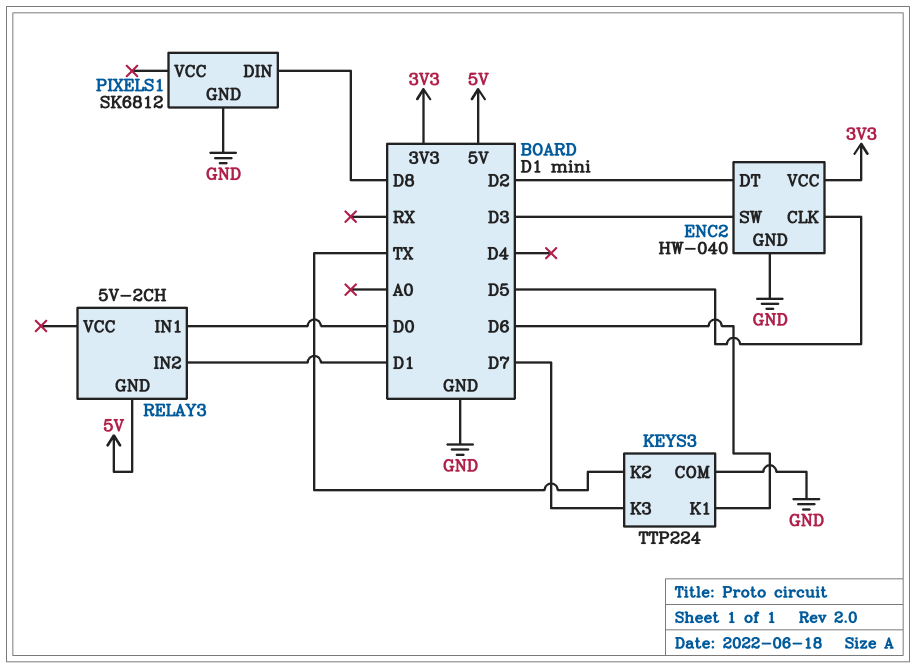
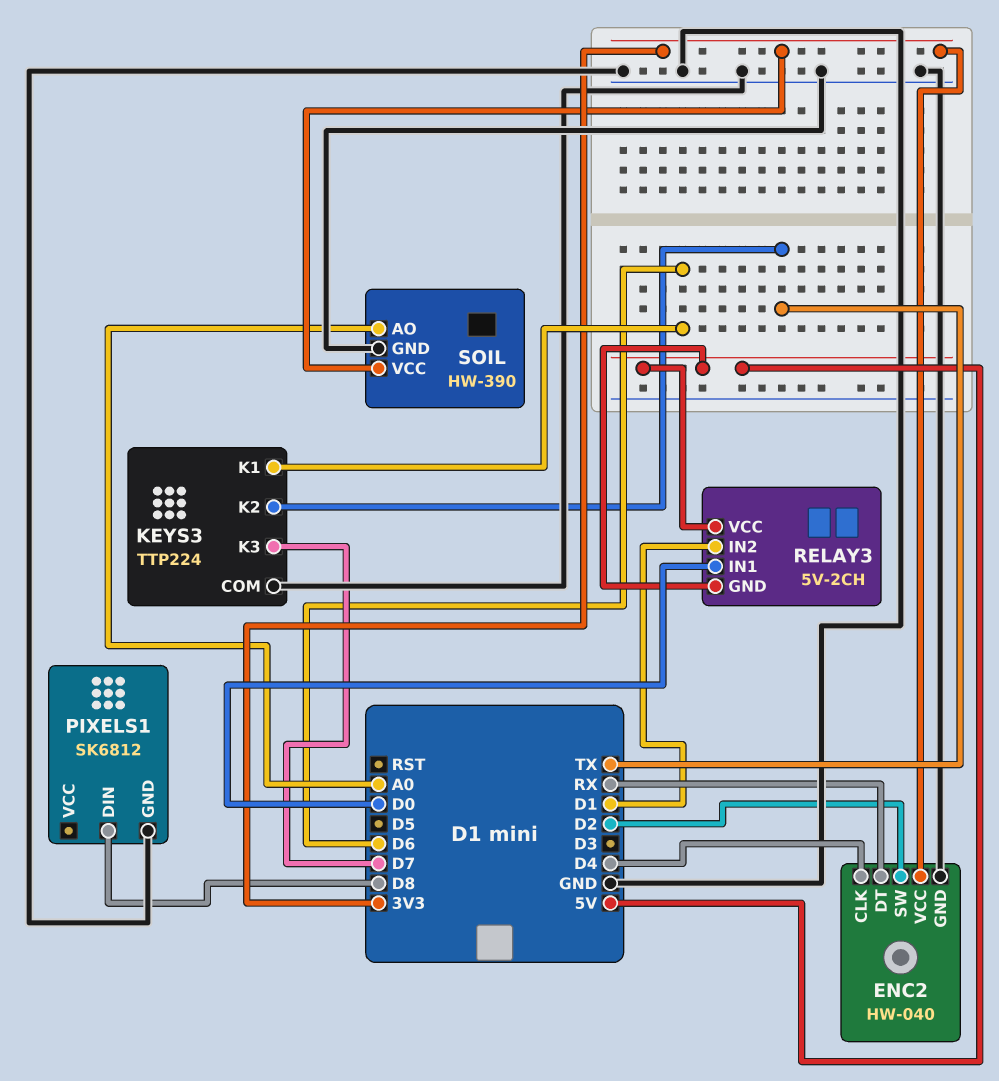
ENC2 pin CLK: D5 -> D4
ENC2 pin DT: D2 -> RX
ENC2 pin SW: D3 -> D2
RELAY3 pin VCC: none -> 5V
SOIL: none -> HW-390
SOIL pin AO: none -> A0
SOIL pin GND: none -> GND
SOIL pin VCC: none -> 3V3

